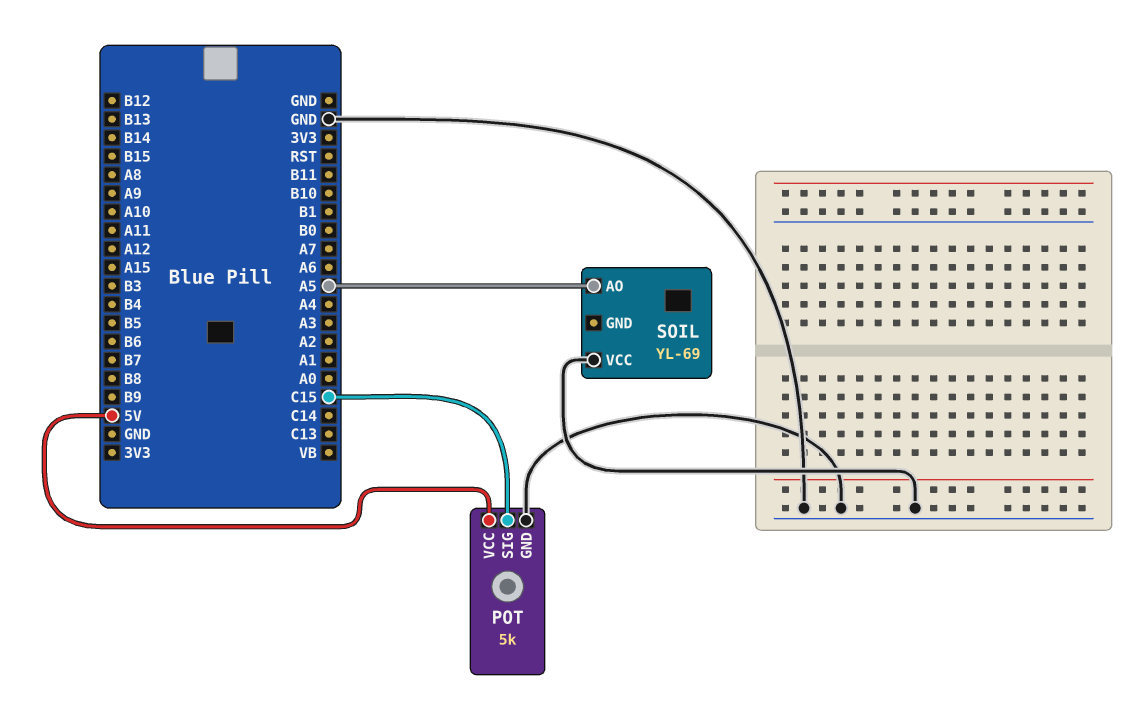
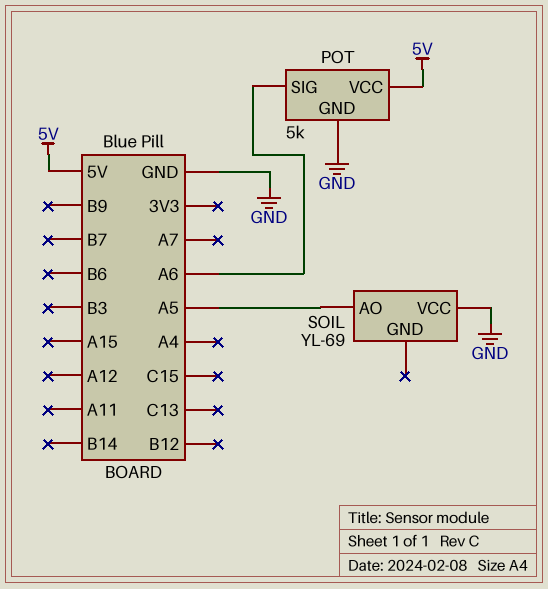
POT pin SIG: C15 -> A6

